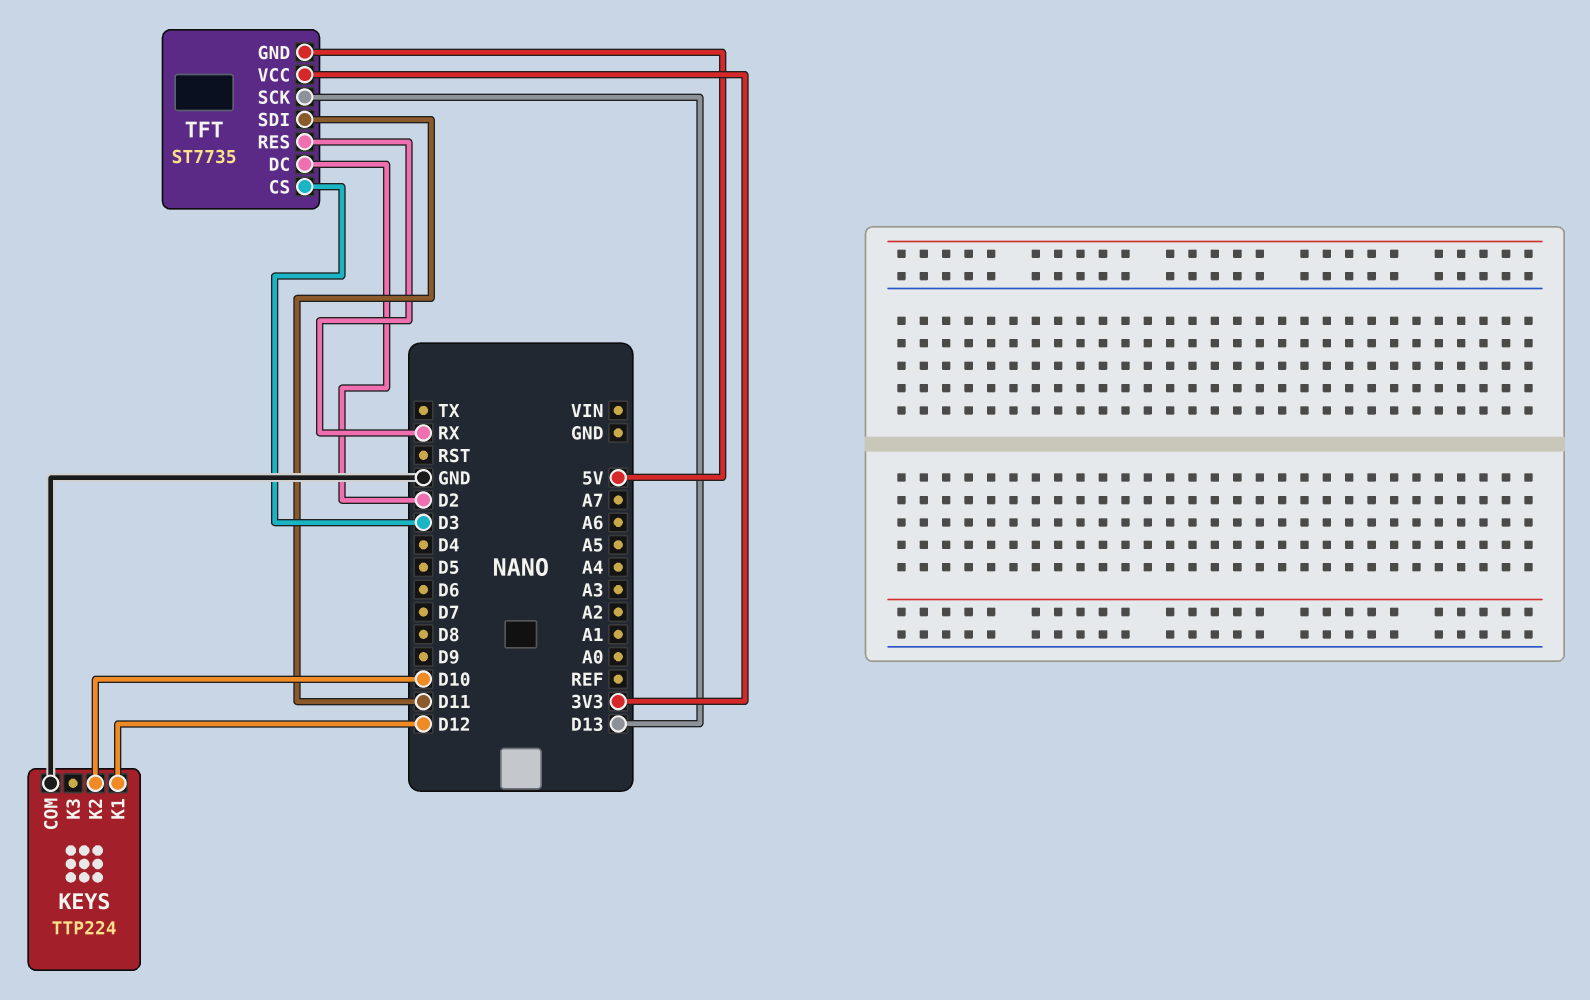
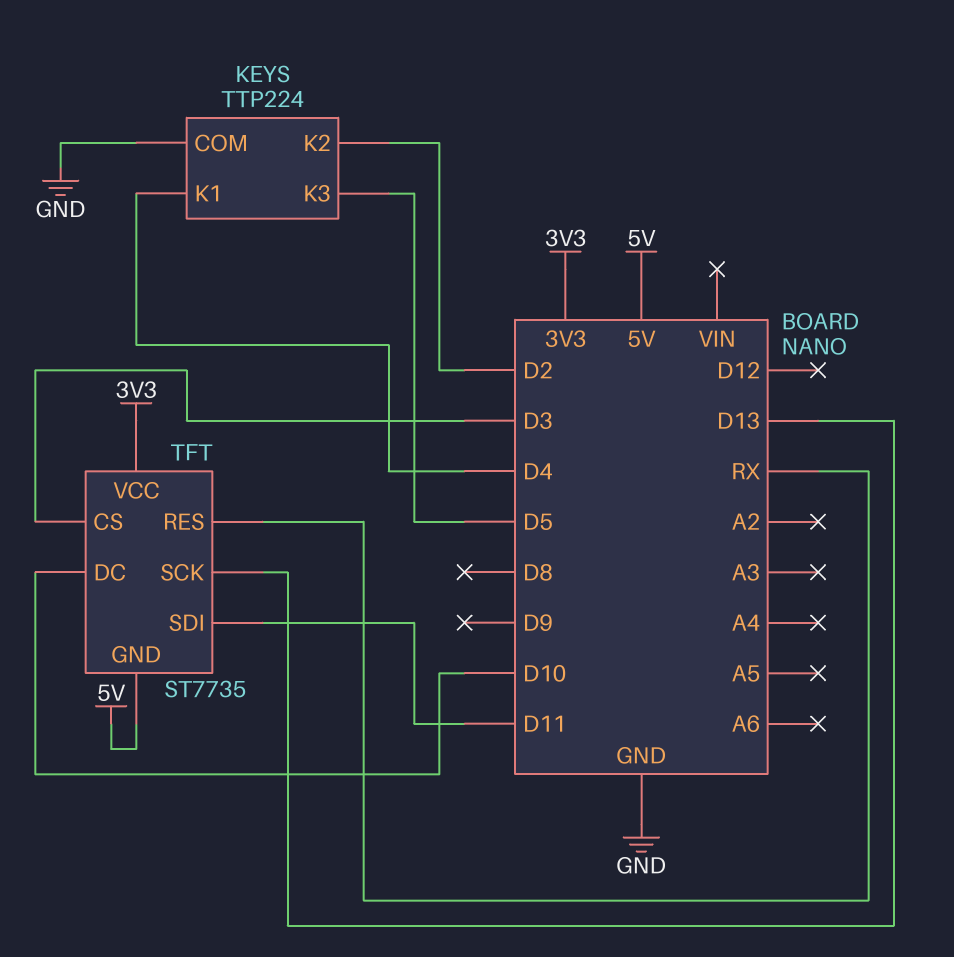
KEYS pin K1: D12 -> D4
KEYS pin K2: D10 -> D2
KEYS pin K3: none -> D5
TFT pin DC: D2 -> D10

